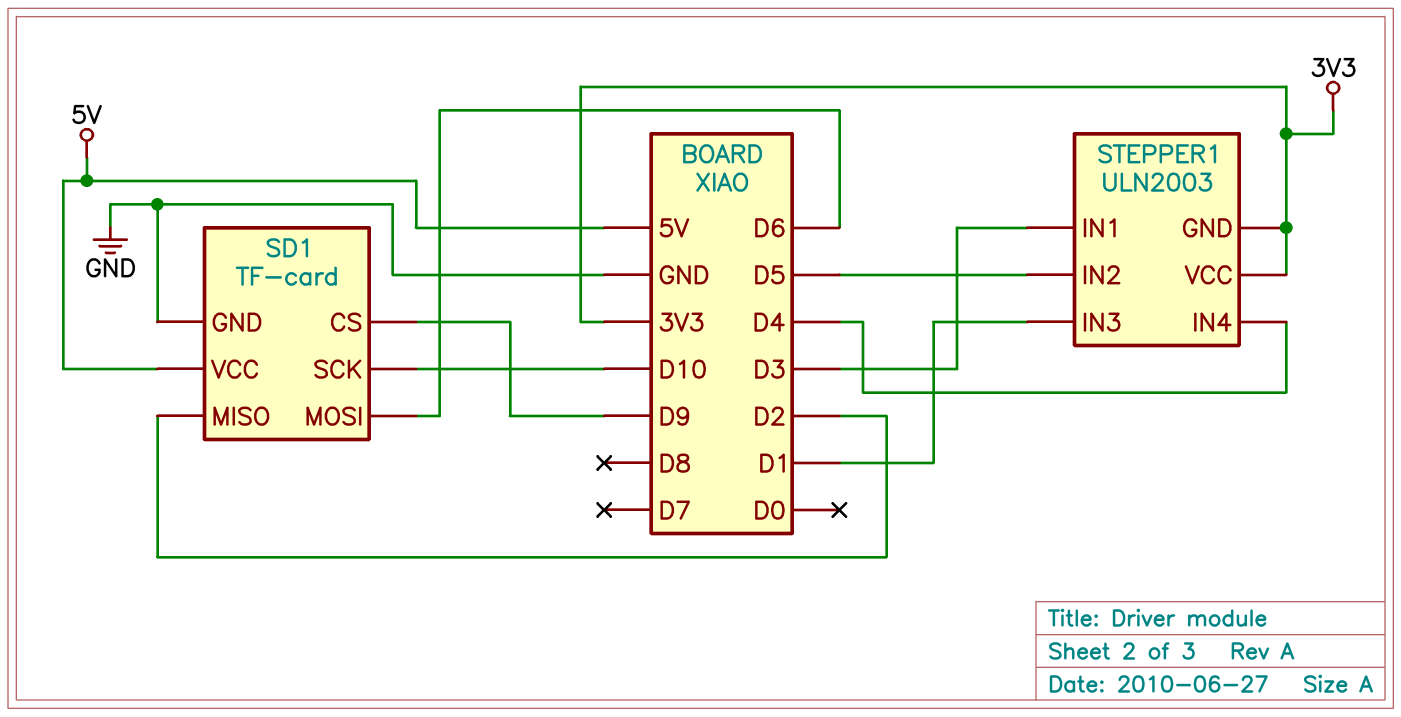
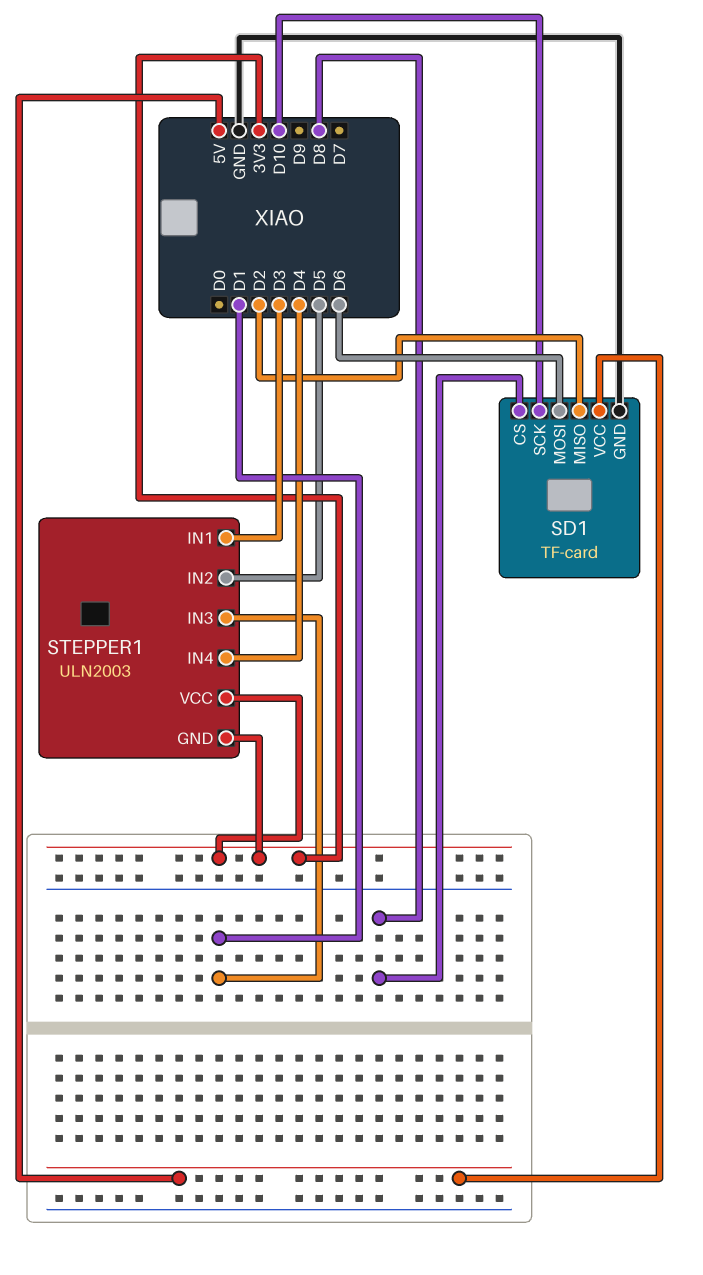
SD1 pin CS: D9 -> D8

